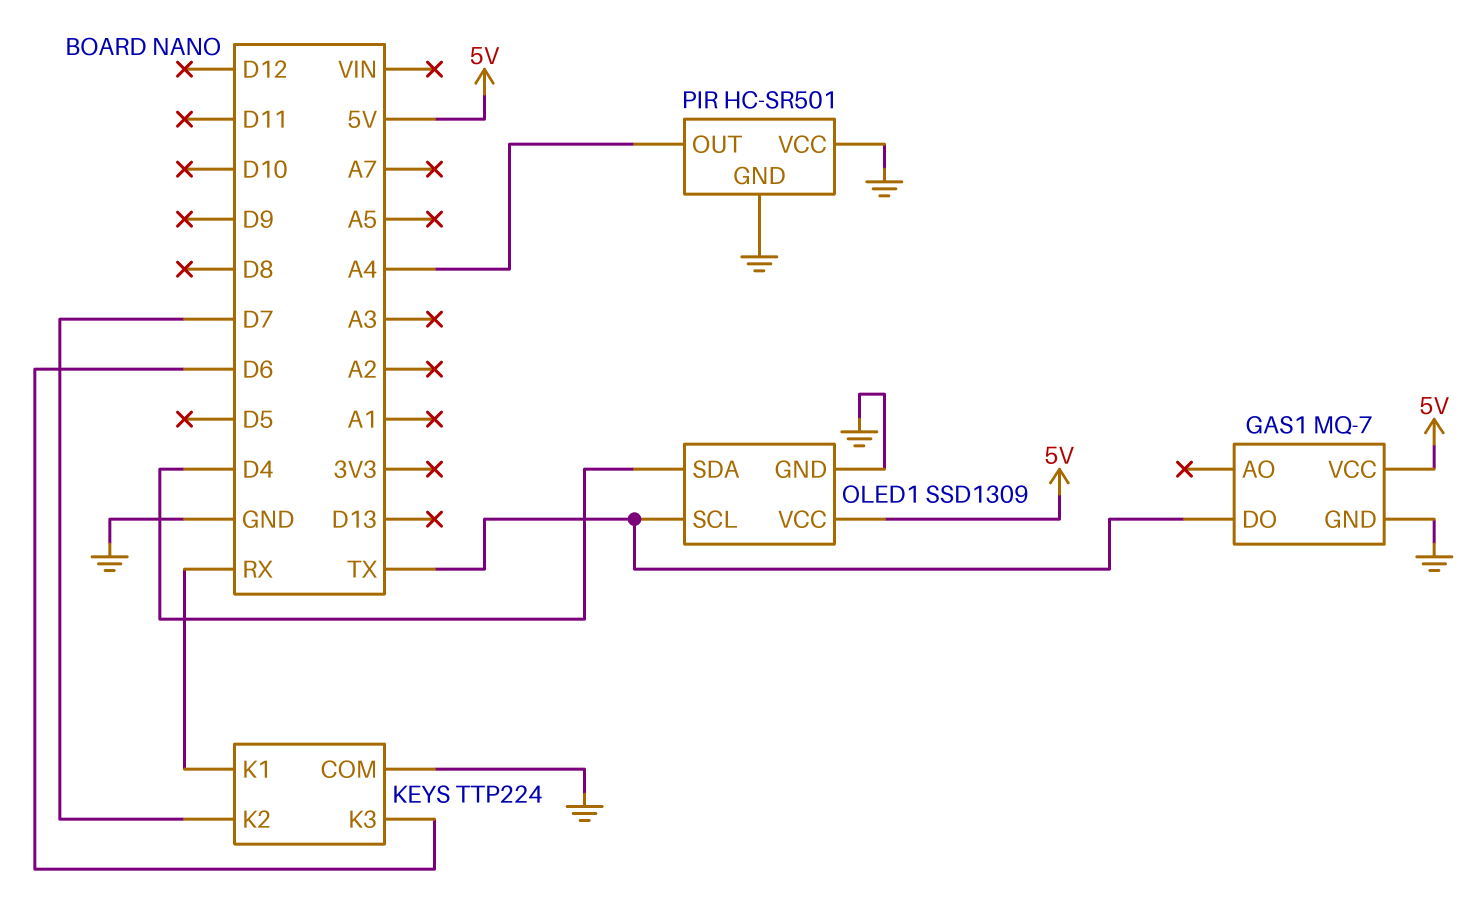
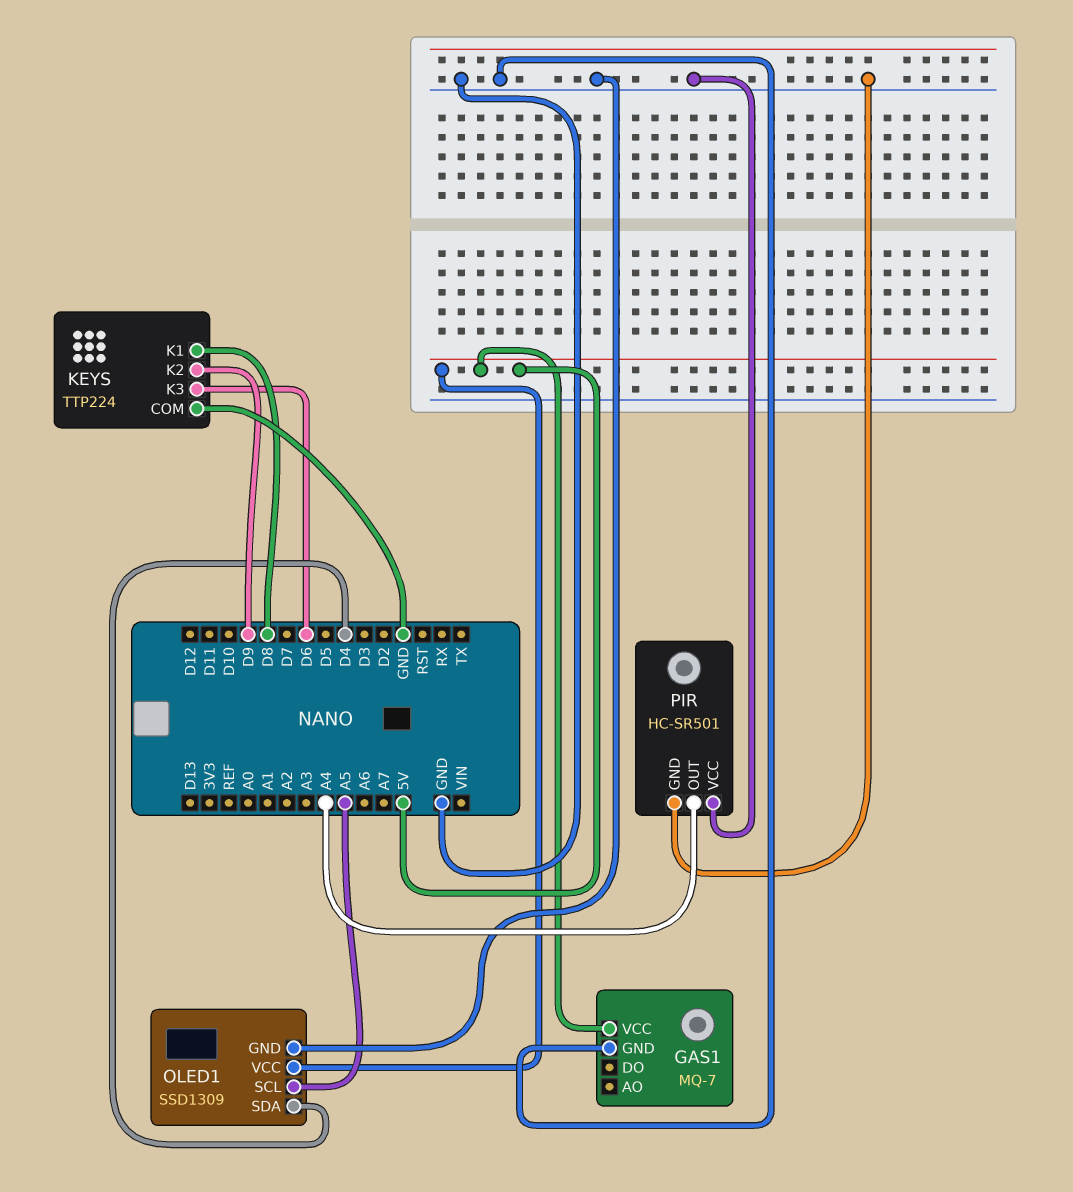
GAS1 pin DO: TX -> none
KEYS pin K1: RX -> D8
KEYS pin K2: D7 -> D9
OLED1 pin SCL: TX -> A5

